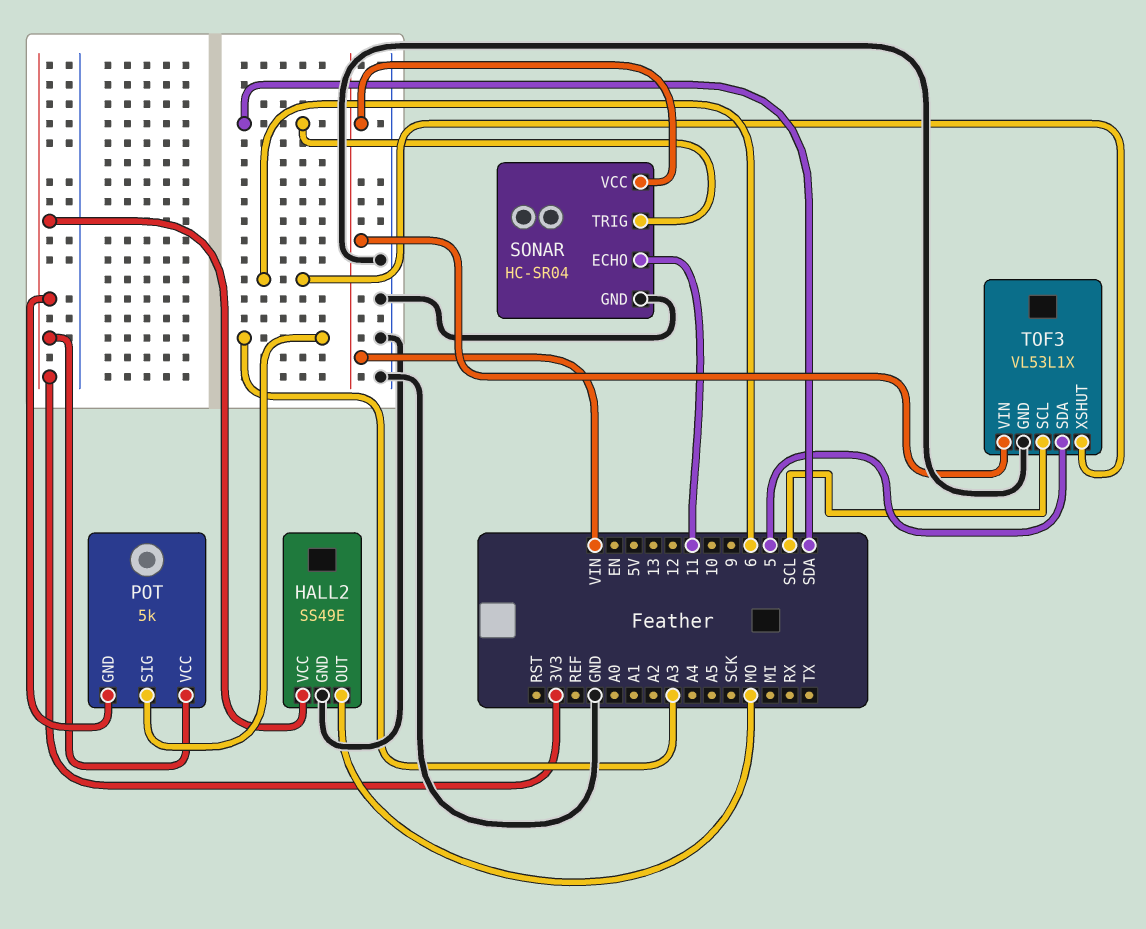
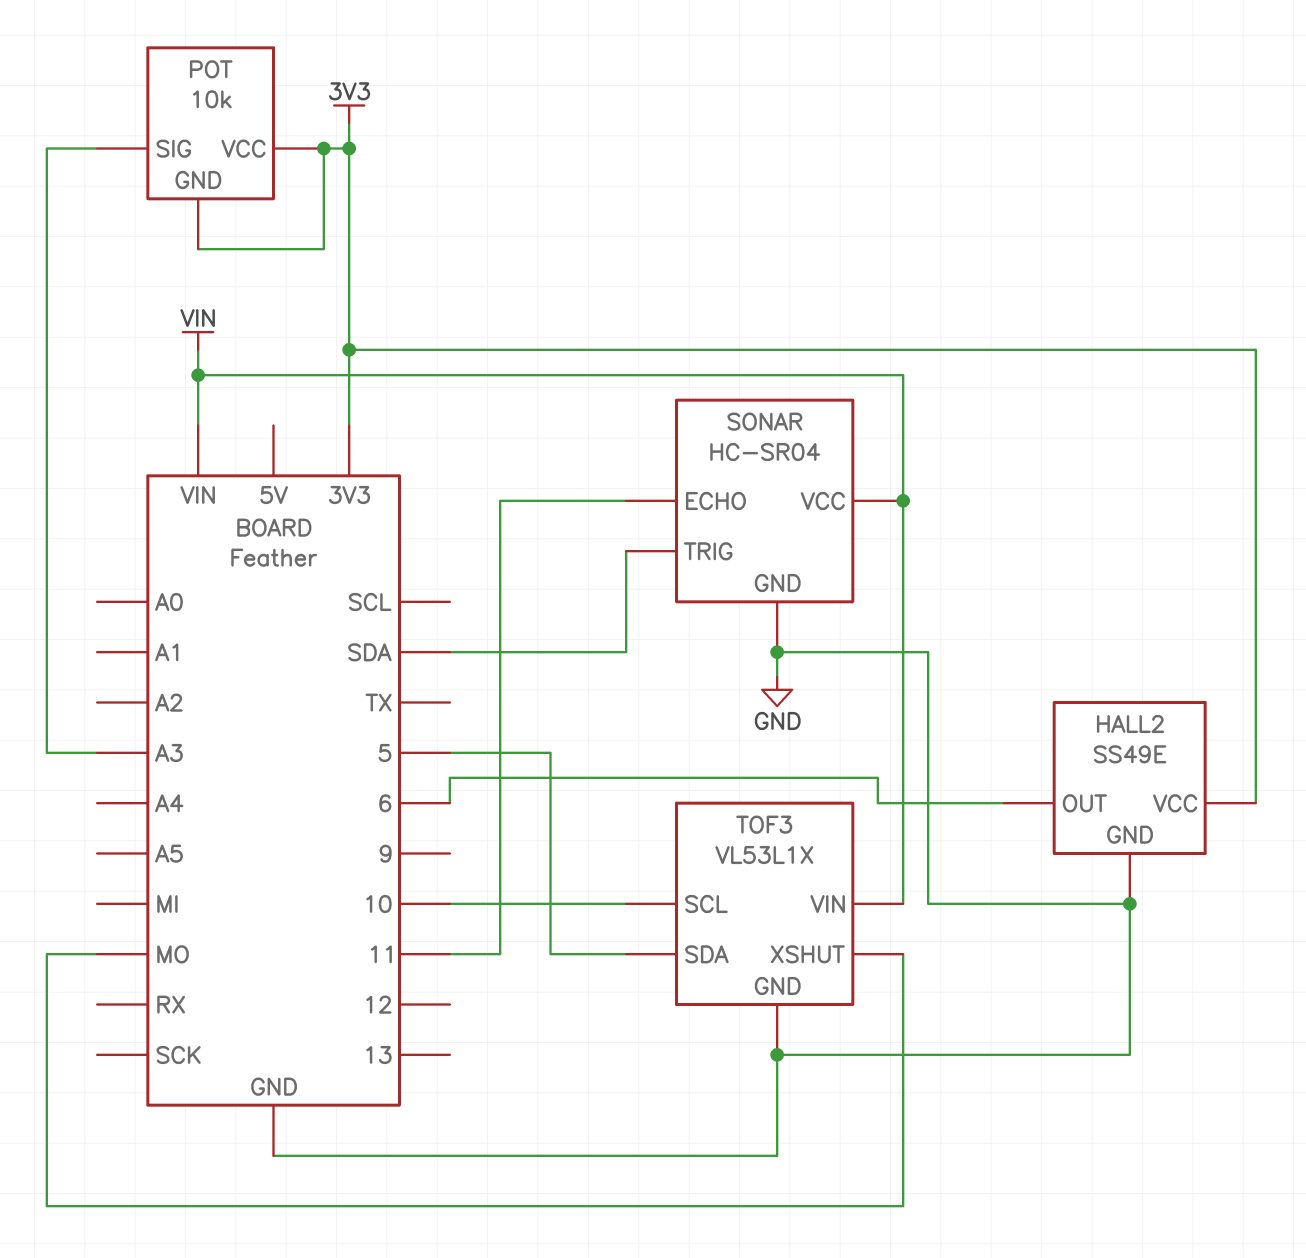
HALL2 pin OUT: MO -> 6
POT: 5k -> 10k
TOF3 pin SCL: SCL -> 10
TOF3 pin XSHUT: 6 -> MO

